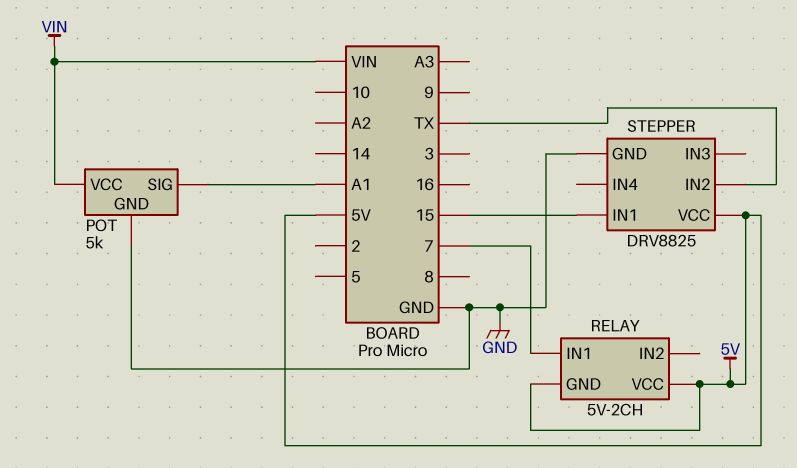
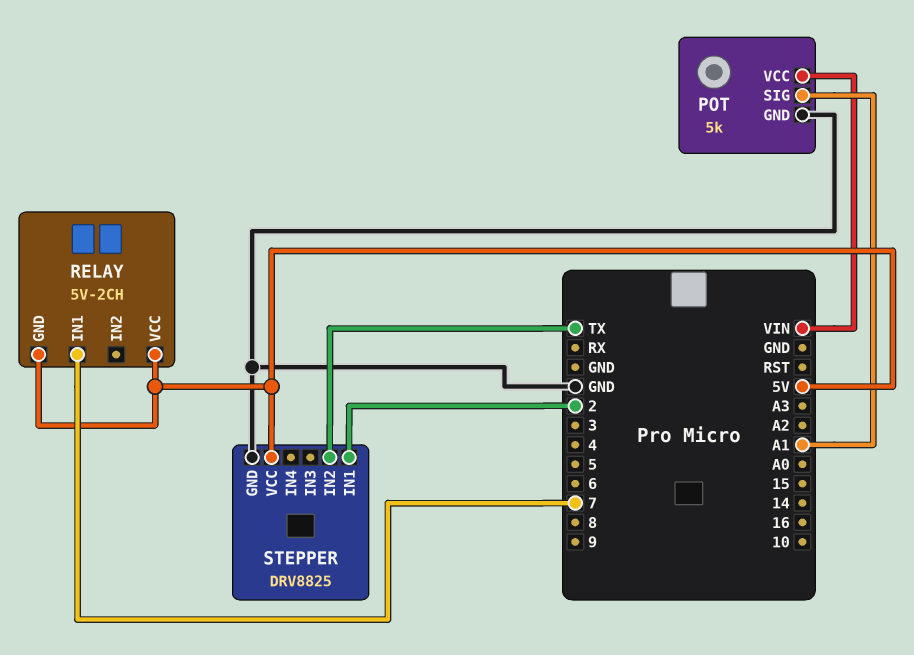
STEPPER pin IN1: 15 -> 2

